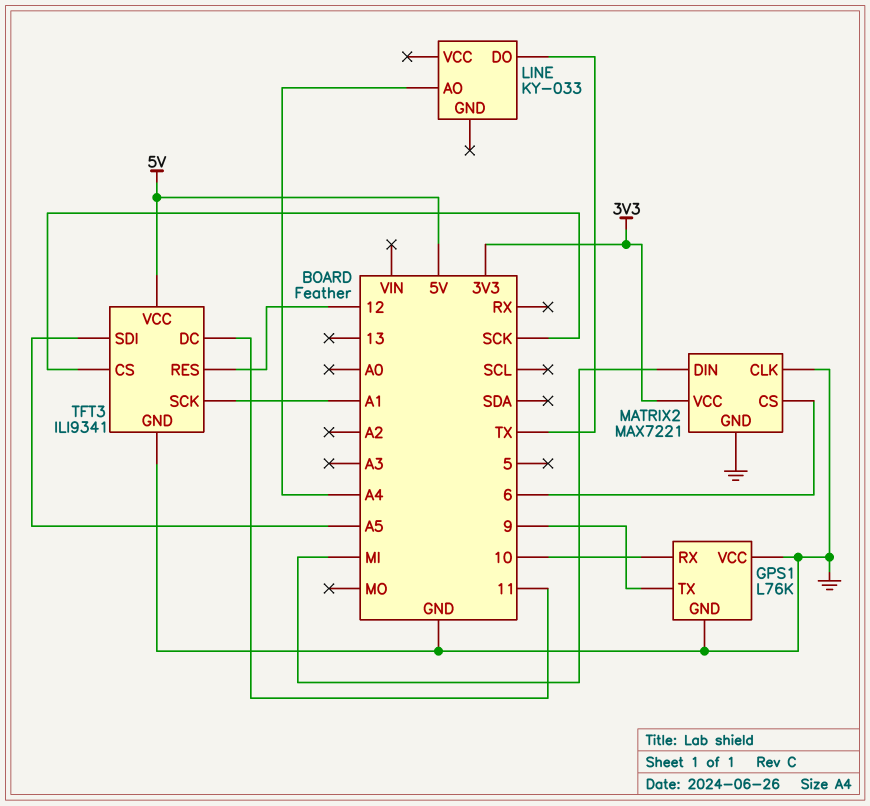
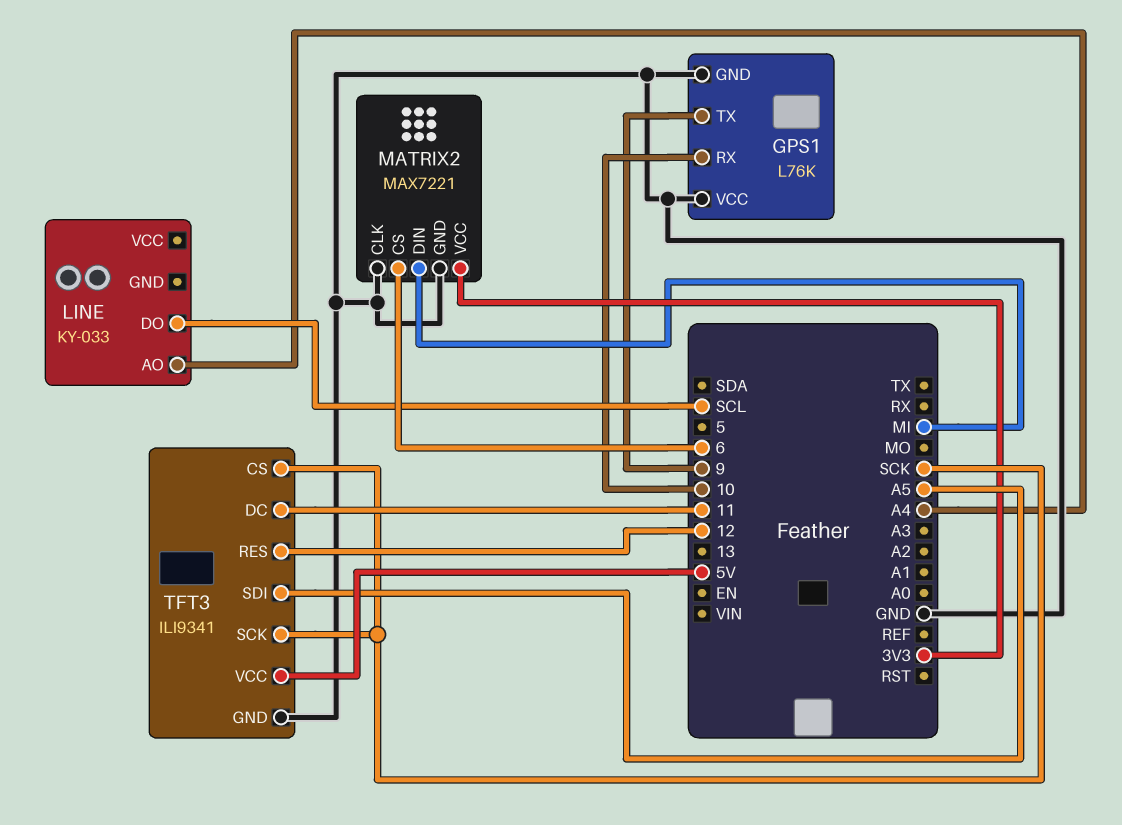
LINE pin DO: TX -> SCL
TFT3 pin SCK: A1 -> SCK

